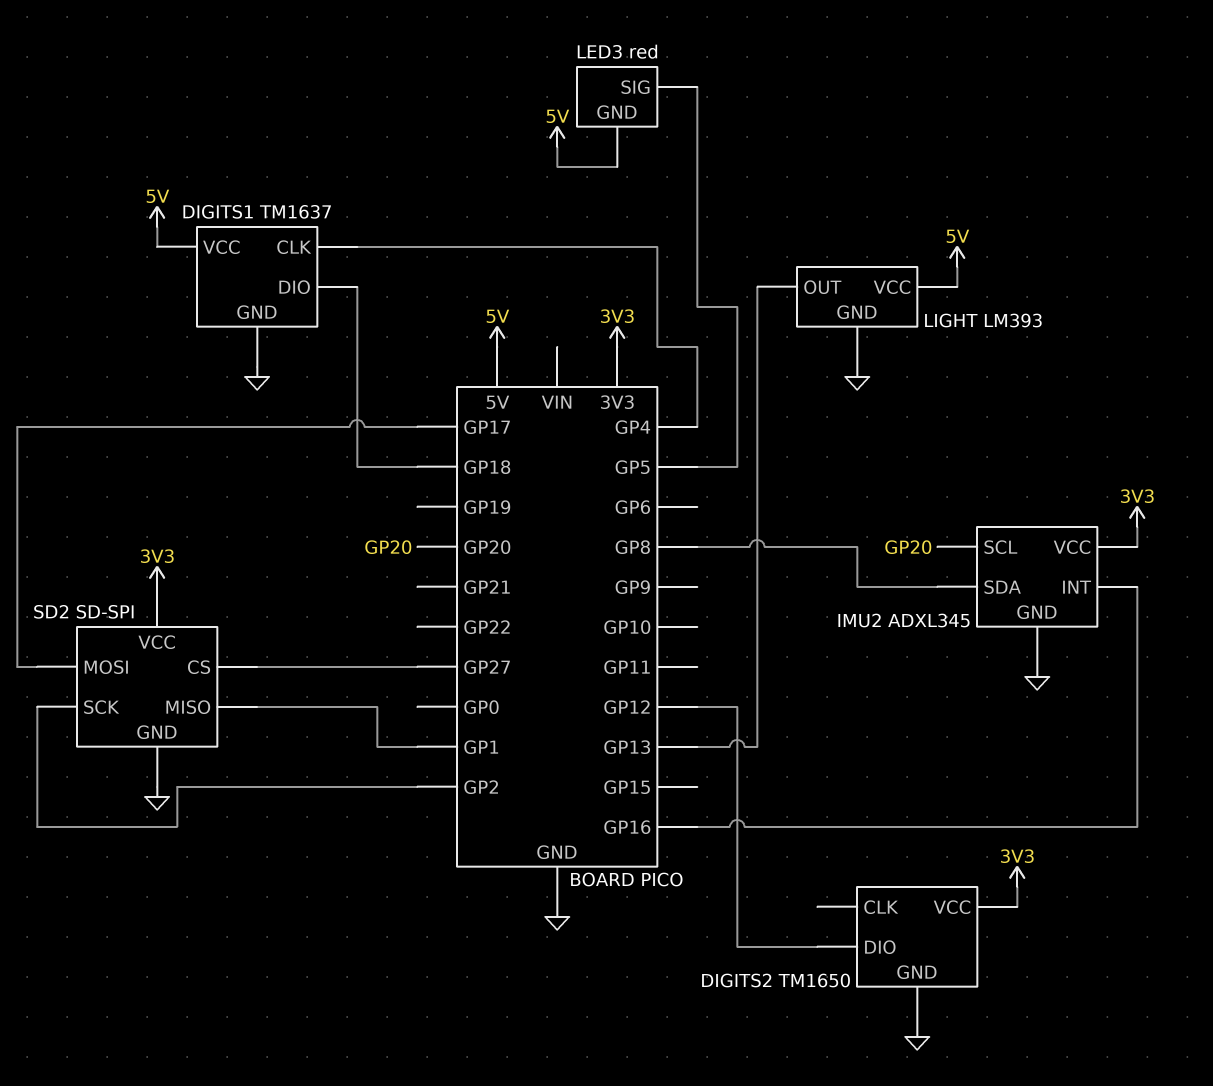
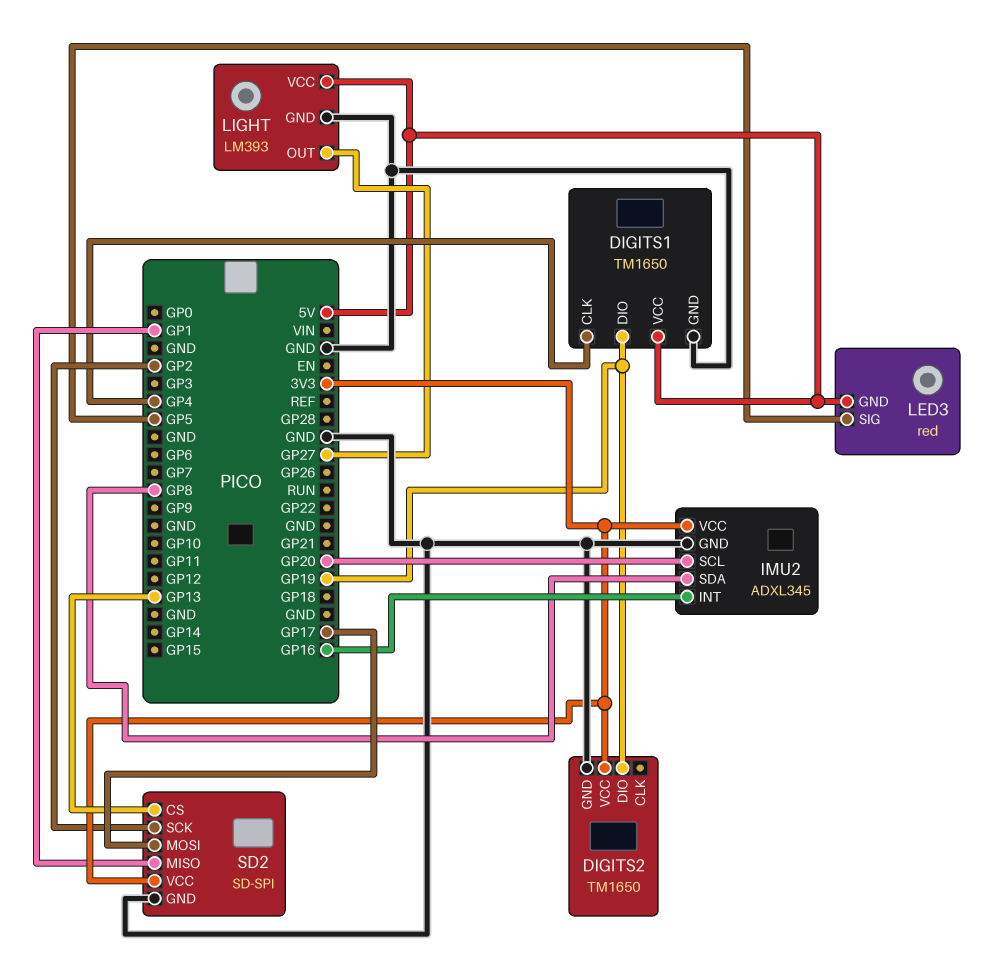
DIGITS1: TM1637 -> TM1650
DIGITS1 pin DIO: GP18 -> GP19
DIGITS2 pin DIO: GP12 -> GP19
LIGHT pin OUT: GP13 -> GP27
SD2 pin CS: GP27 -> GP13

